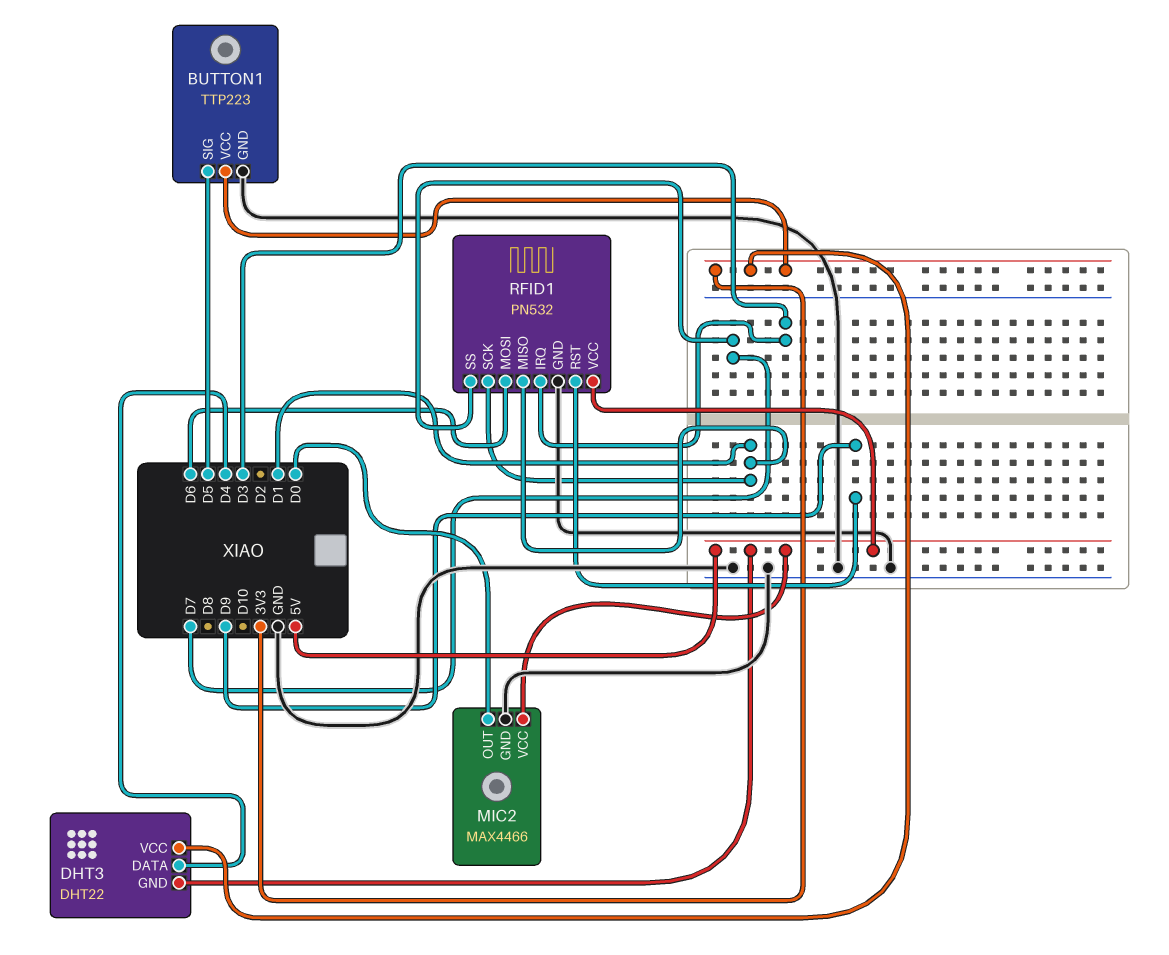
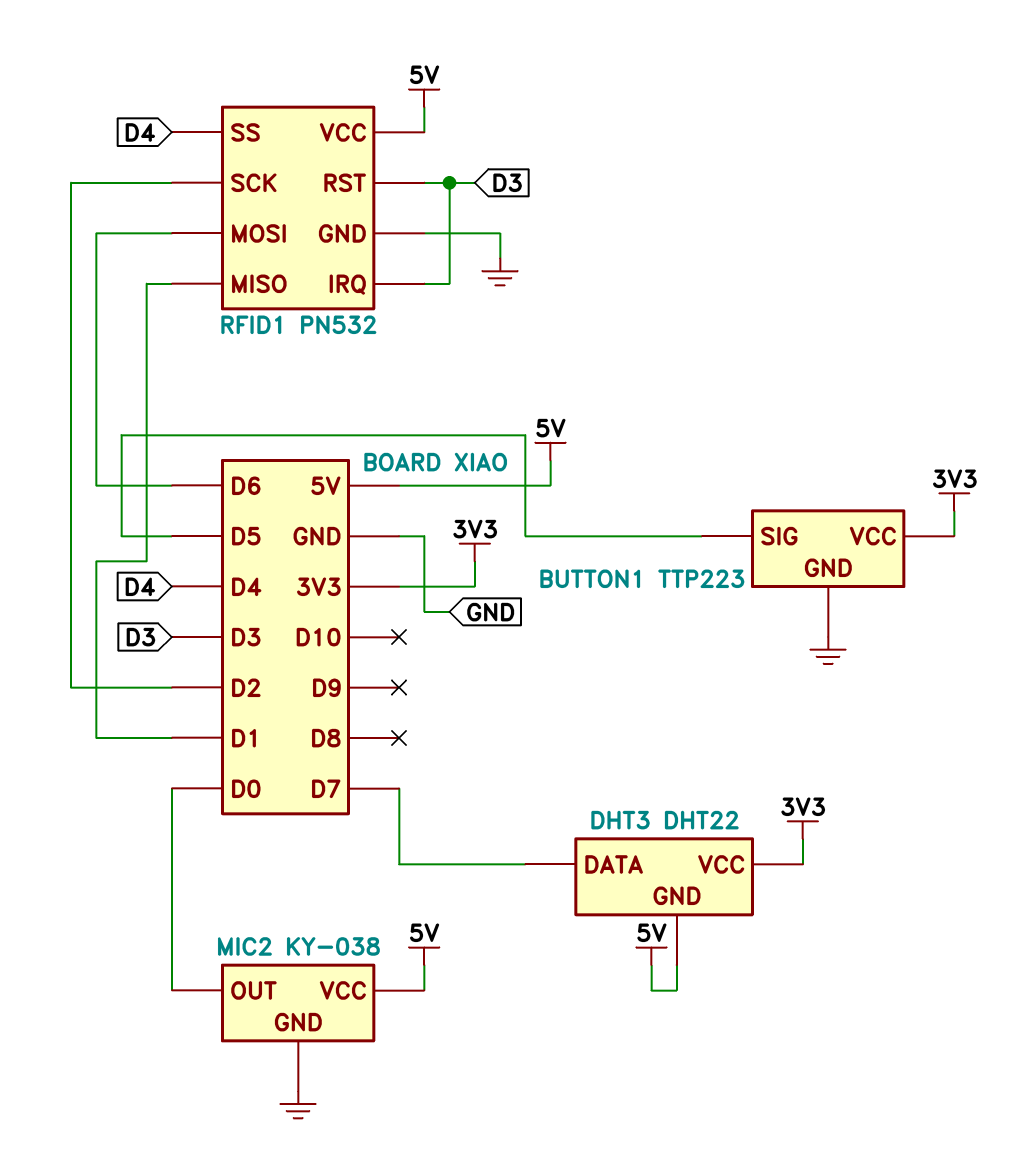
DHT3 pin DATA: D4 -> D7
MIC2: MAX4466 -> KY-038
RFID1 pin RST: D9 -> D3
RFID1 pin SCK: D1 -> D2
RFID1 pin SS: D7 -> D4

